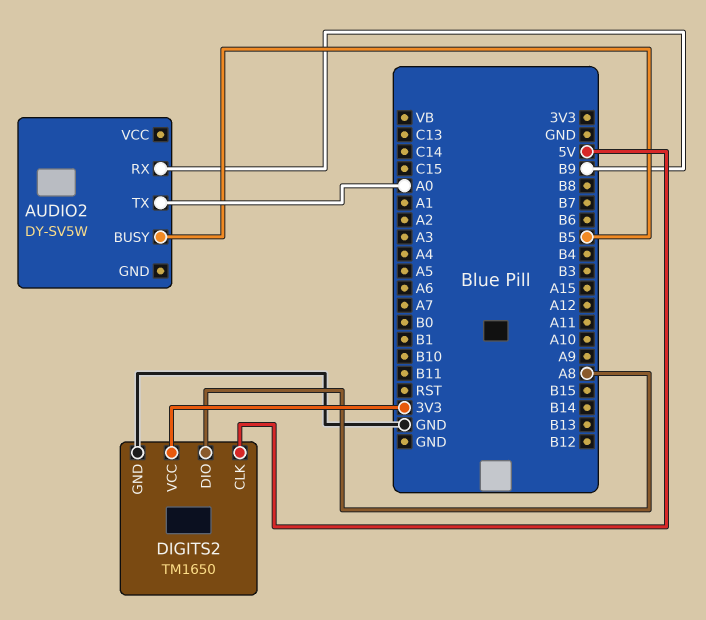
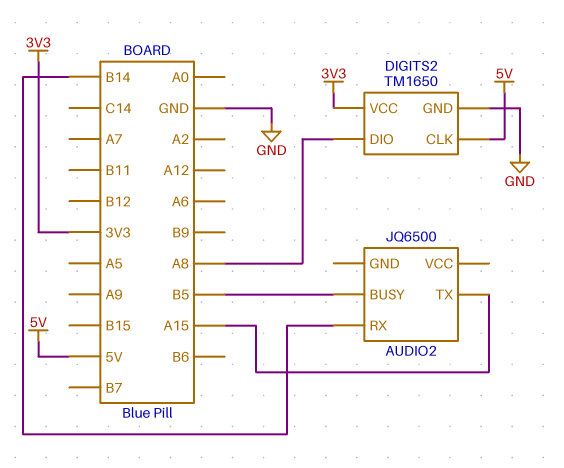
AUDIO2: DY-SV5W -> JQ6500
AUDIO2 pin RX: B9 -> B14
AUDIO2 pin TX: A0 -> A15

